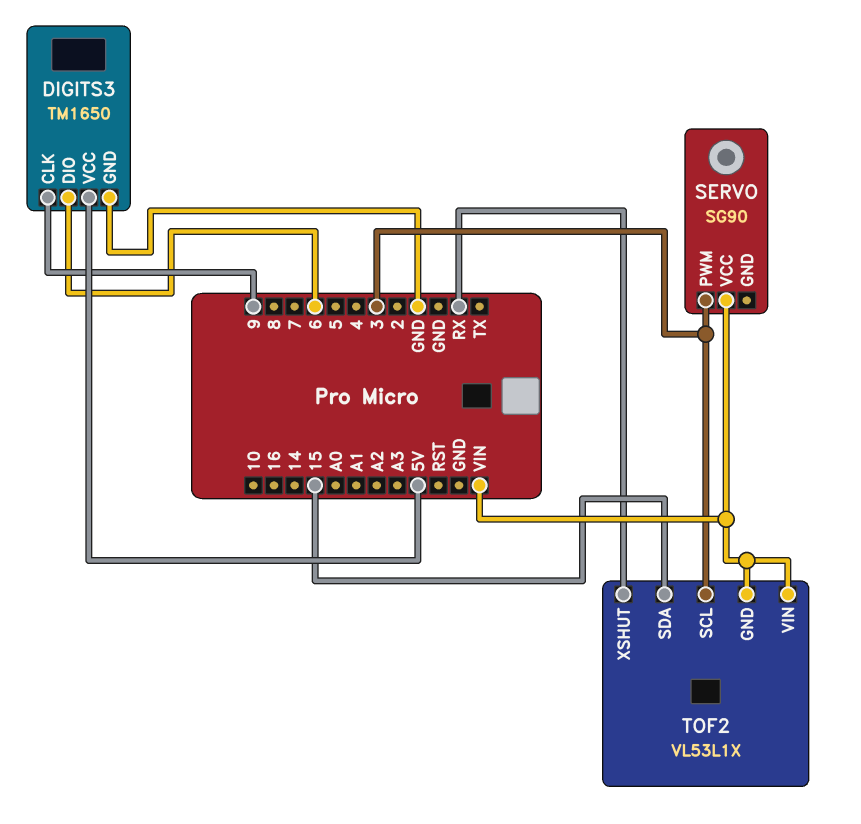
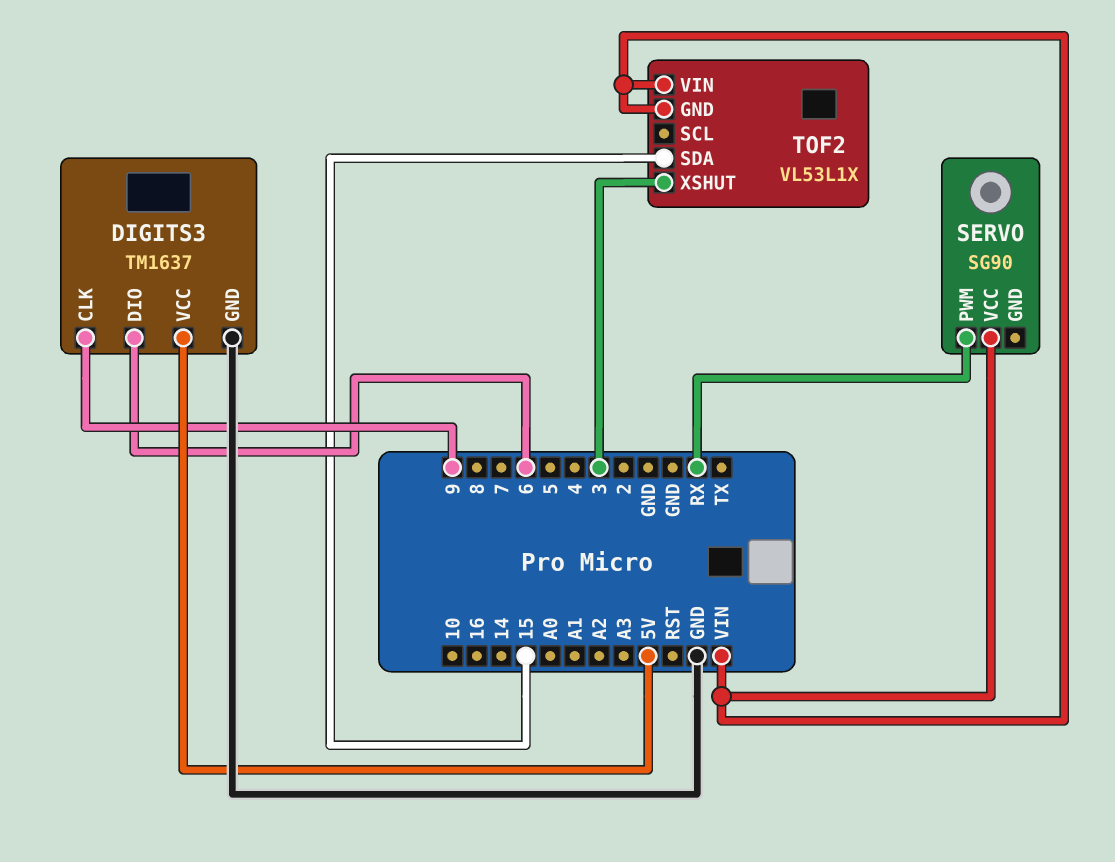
DIGITS3: TM1650 -> TM1637
SERVO pin PWM: 3 -> RX
TOF2 pin SCL: 3 -> none
TOF2 pin XSHUT: RX -> 3

